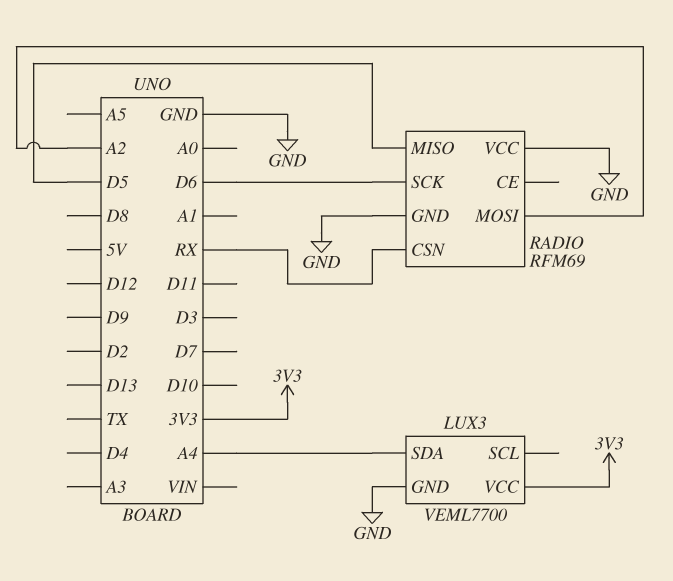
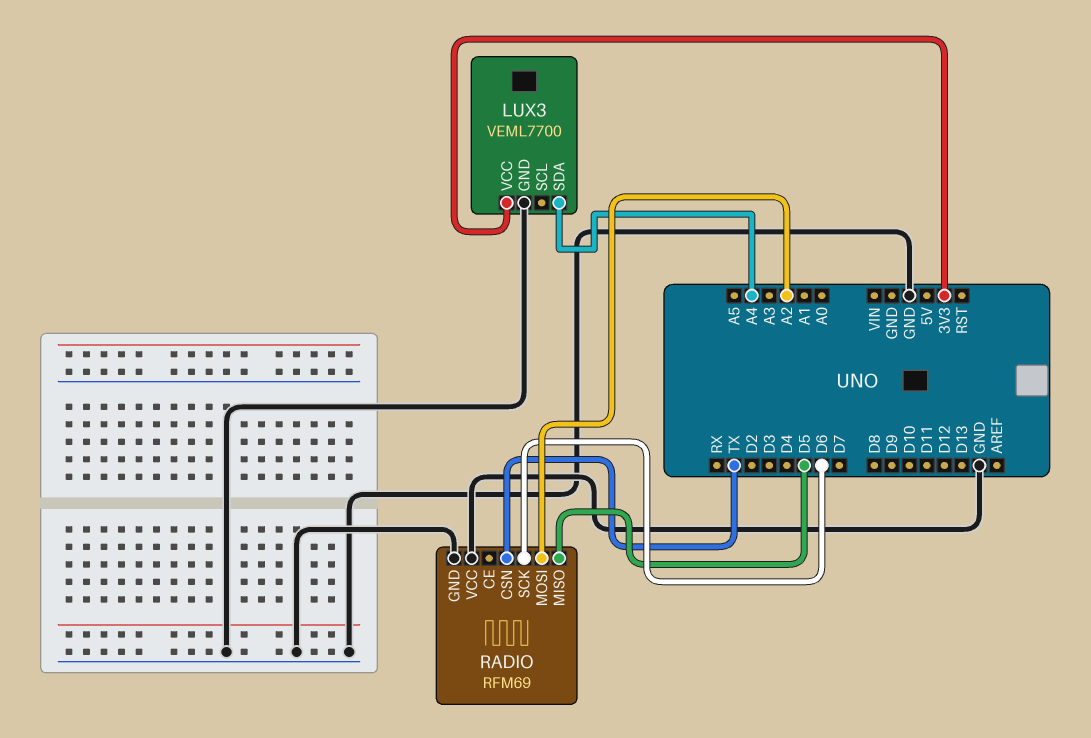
RADIO pin CSN: RX -> TX

